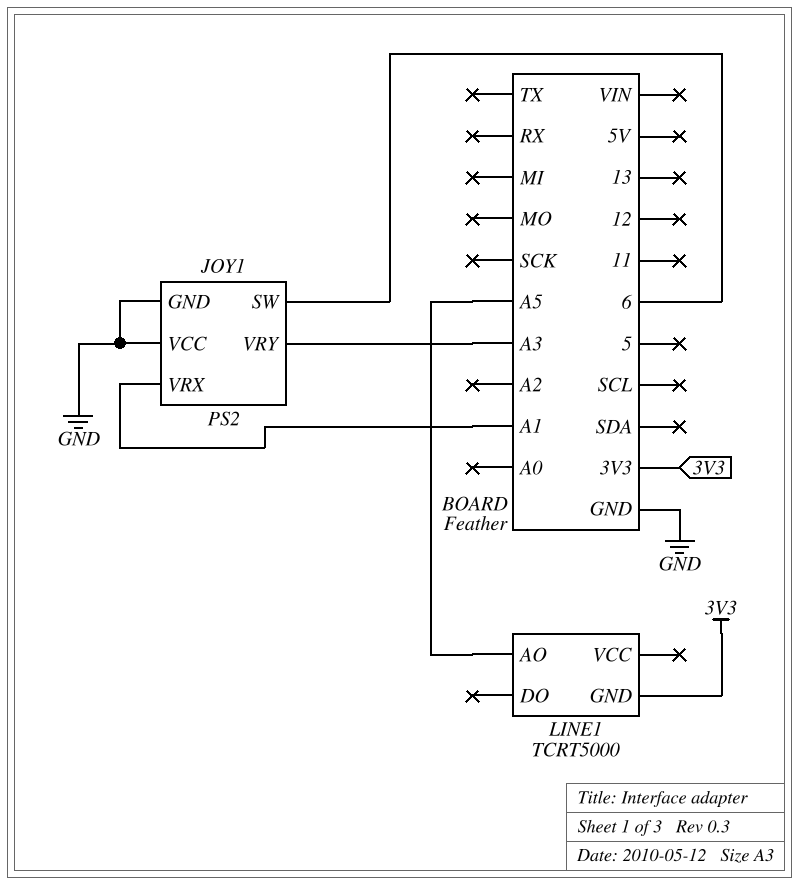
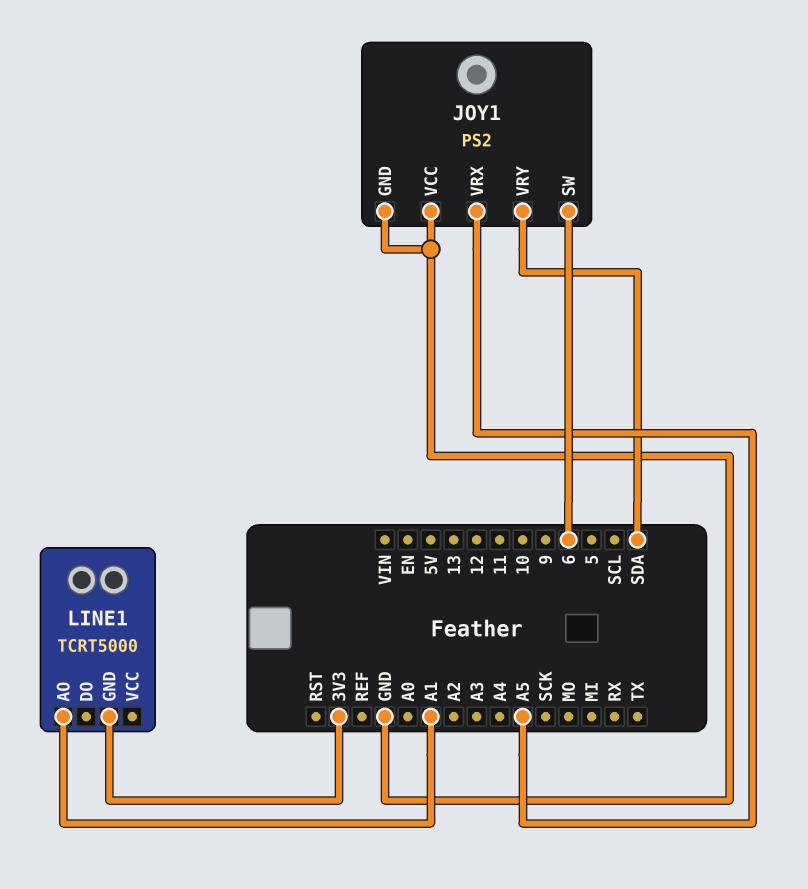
JOY1 pin VRX: A1 -> A5
JOY1 pin VRY: A3 -> SDA
LINE1 pin AO: A5 -> A1

